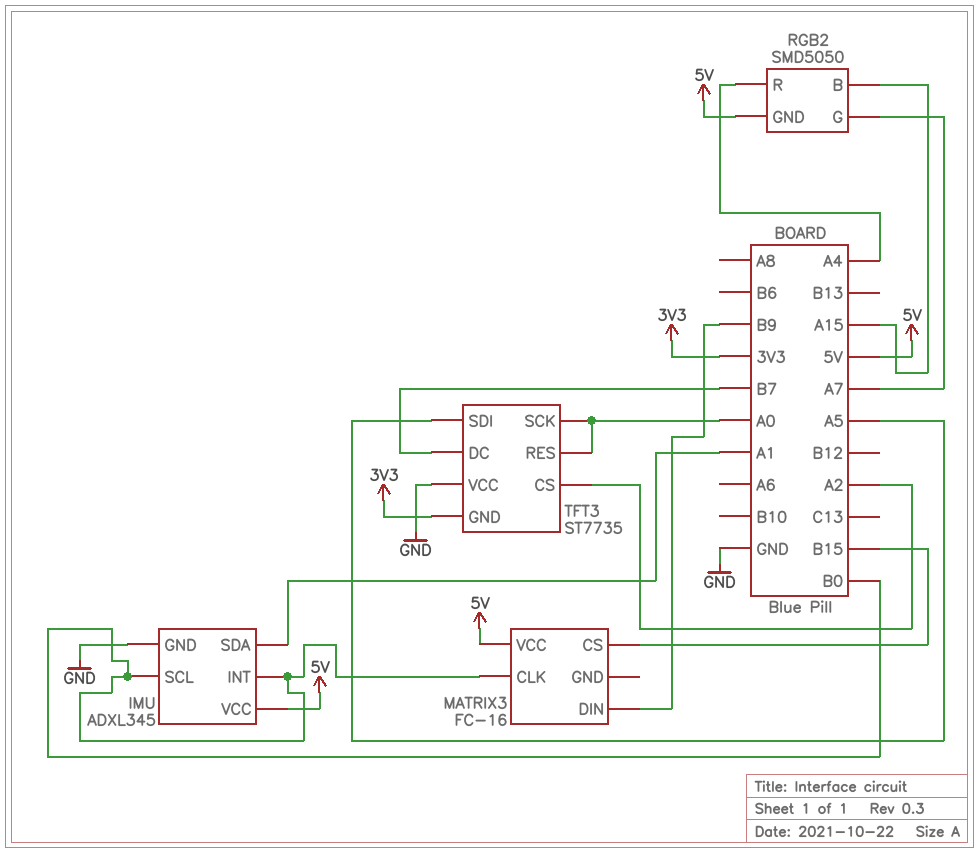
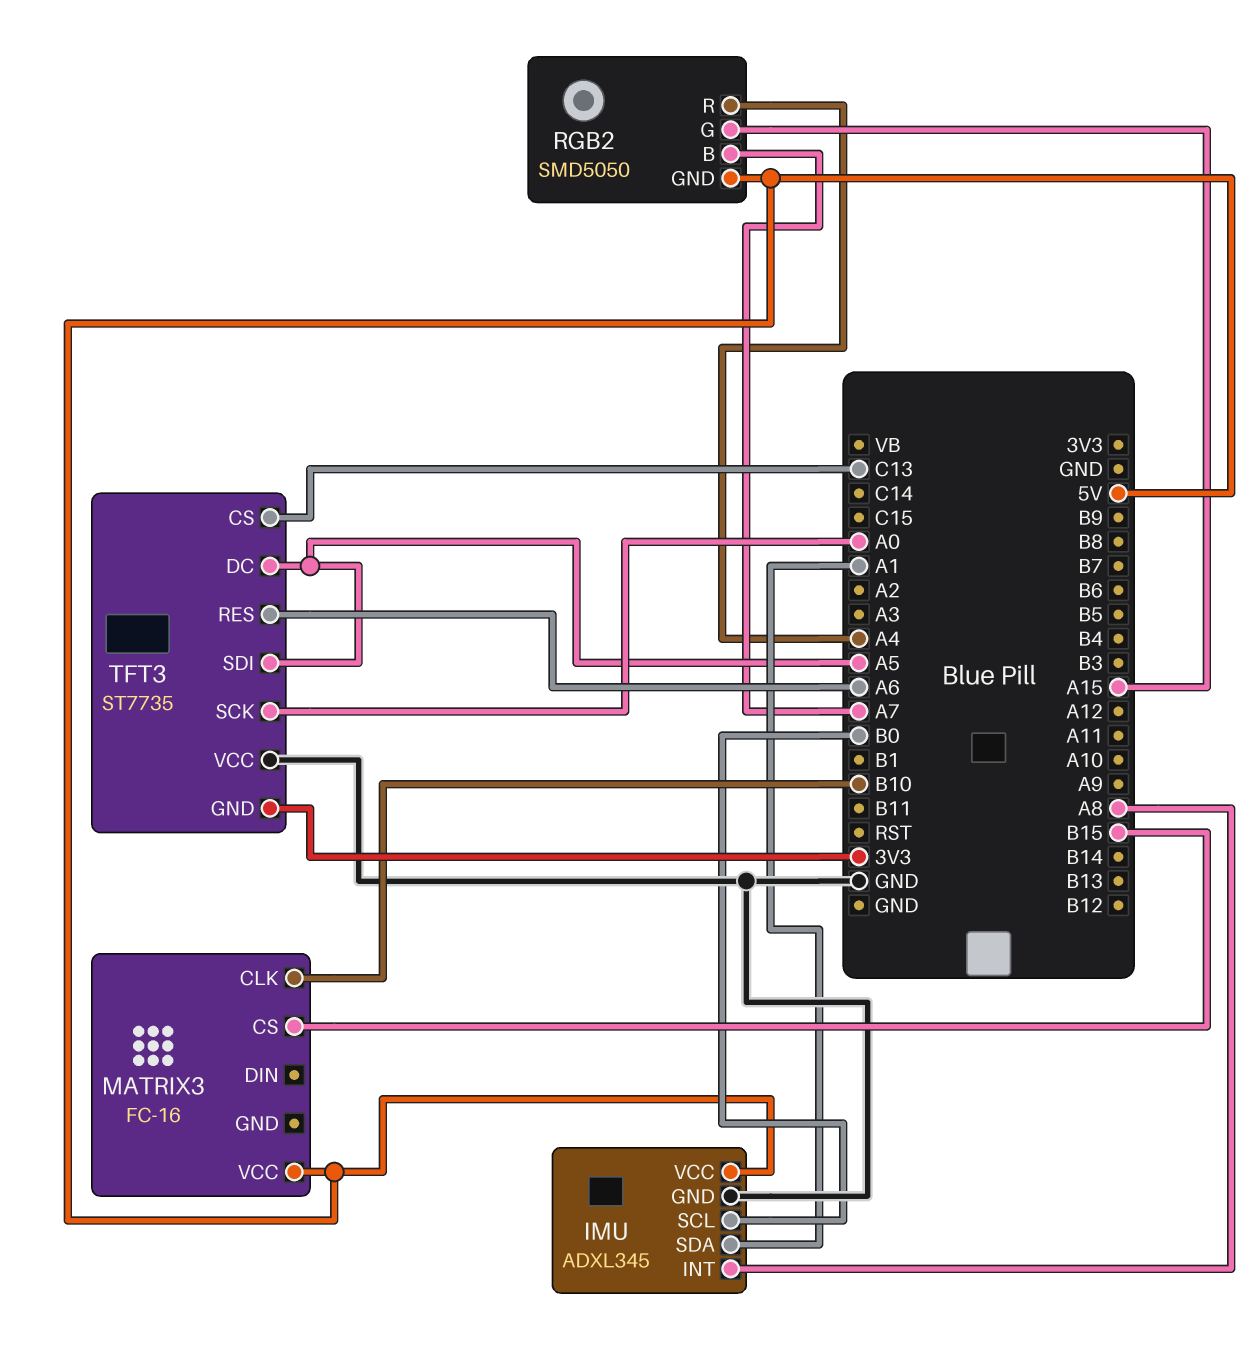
IMU pin INT: B0 -> A8
MATRIX3 pin CLK: B0 -> B10
MATRIX3 pin DIN: B9 -> none
RGB2 pin B: A15 -> A7
RGB2 pin G: A7 -> A15
TFT3 pin CS: A2 -> C13
TFT3 pin DC: B7 -> A5
TFT3 pin RES: A0 -> A6

